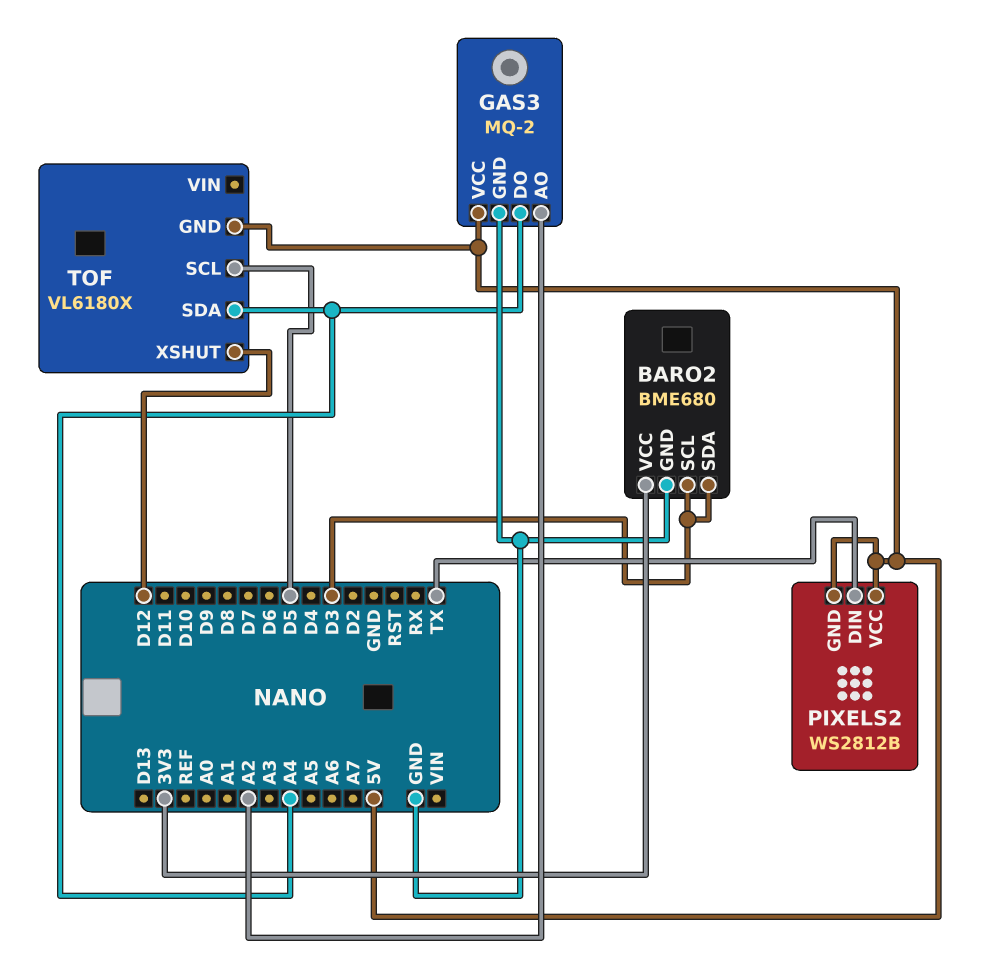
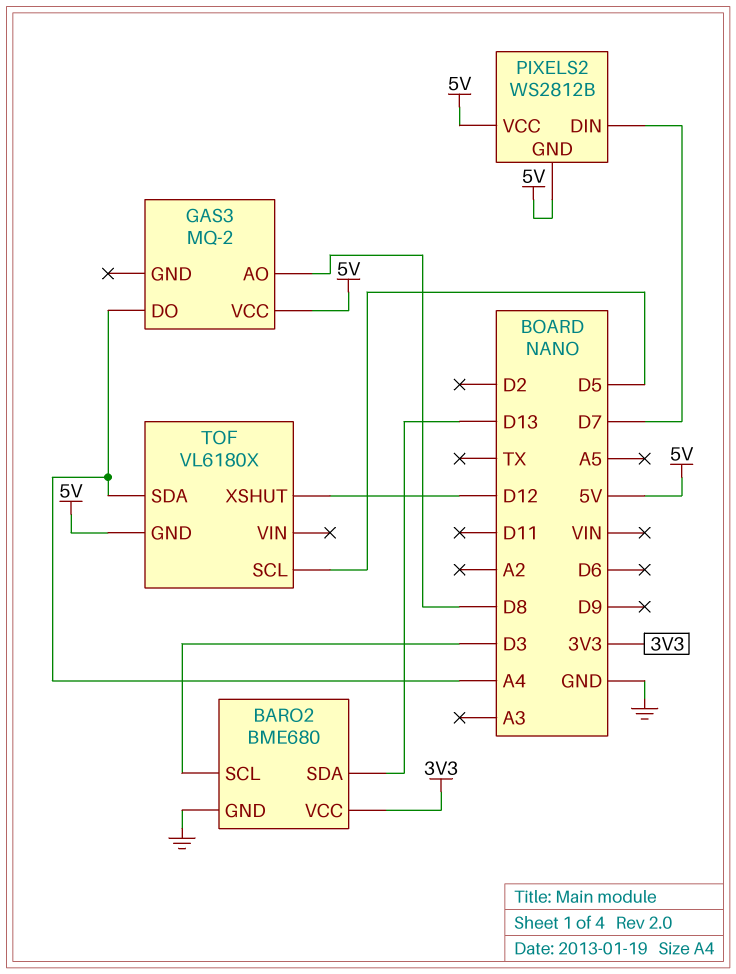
BARO2 pin SDA: D3 -> D13
GAS3 pin AO: A2 -> D8
GAS3 pin GND: GND -> none
PIXELS2 pin DIN: TX -> D7

